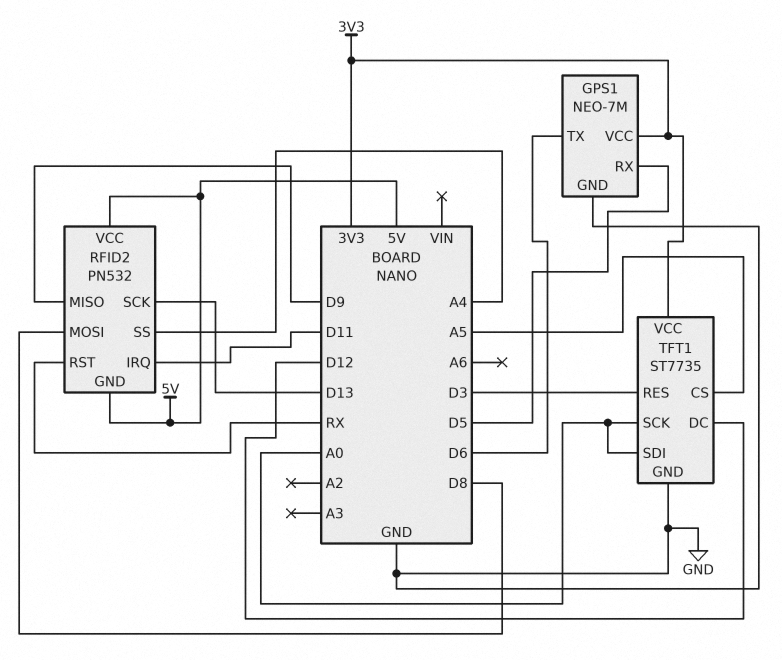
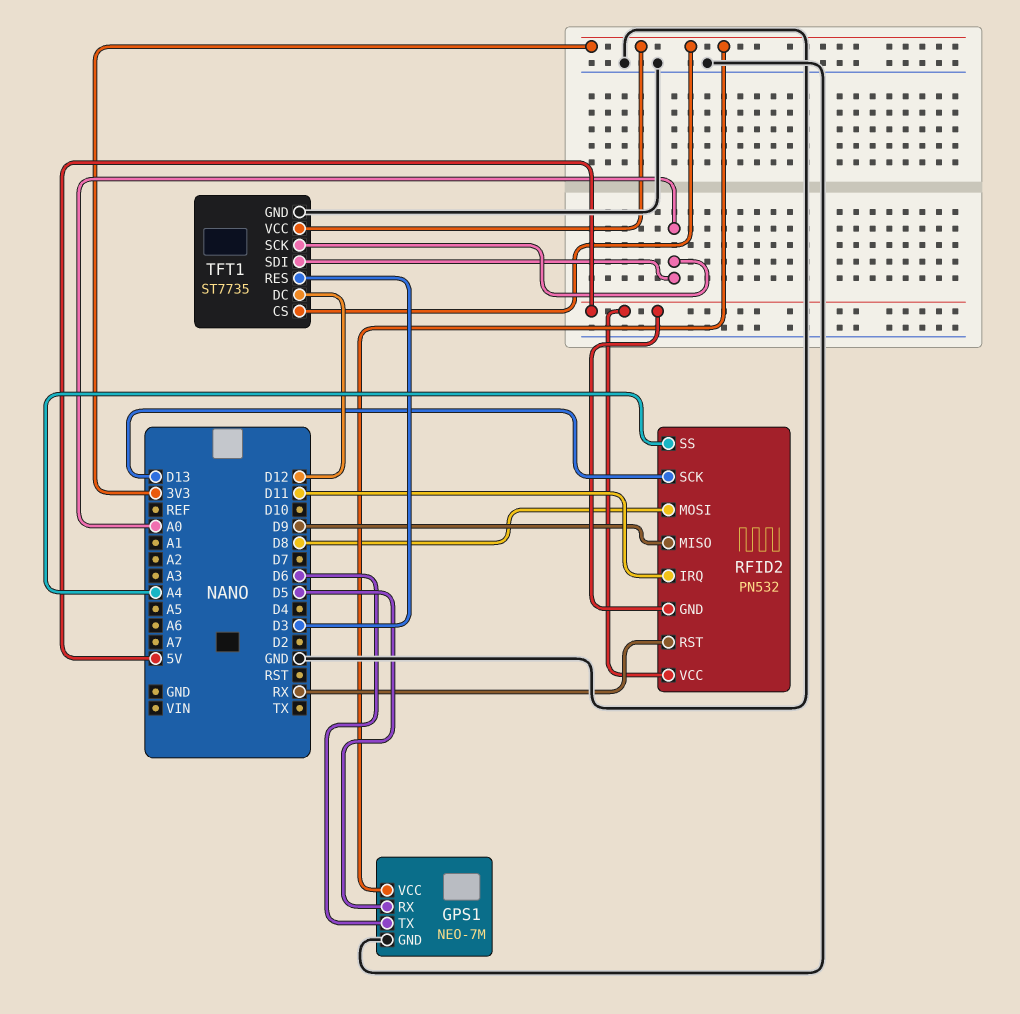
TFT1 pin CS: A5 -> 3V3

